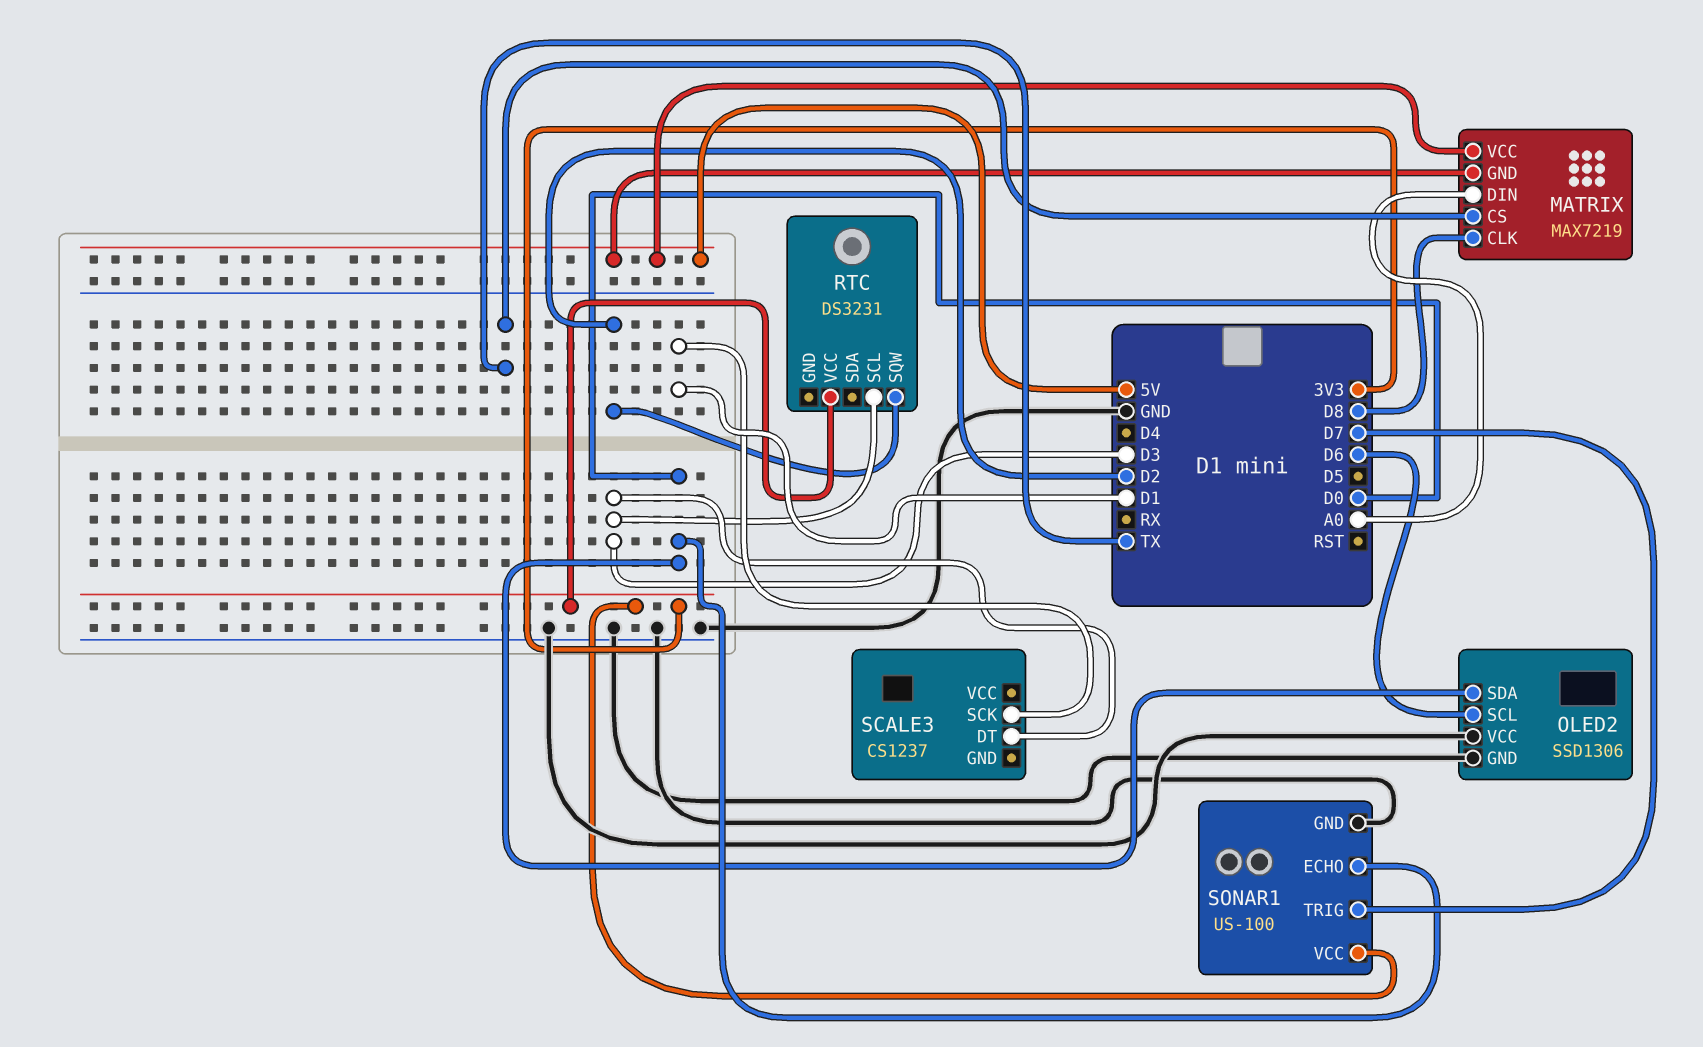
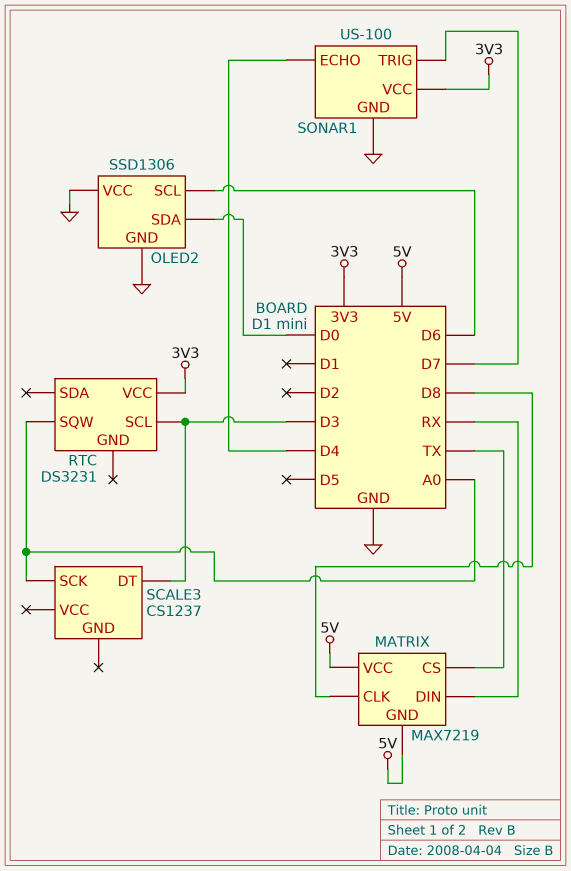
MATRIX pin DIN: A0 -> RX
RTC pin SQW: D2 -> A0
SCALE3 pin SCK: D1 -> A0
SONAR1 pin ECHO: D0 -> D4

